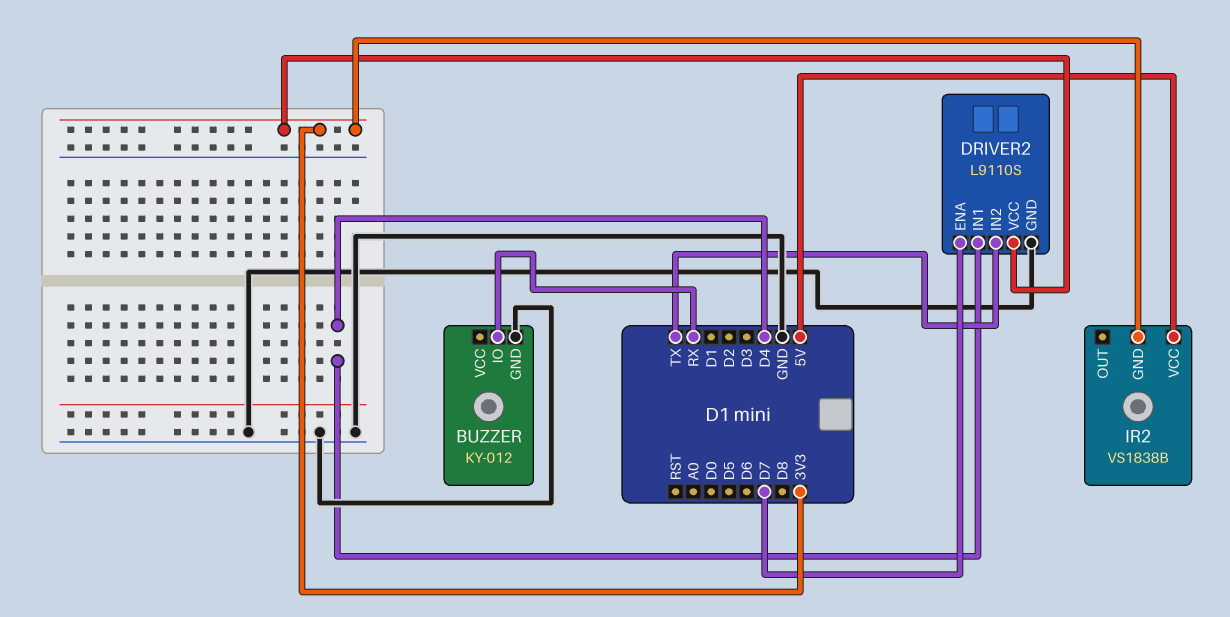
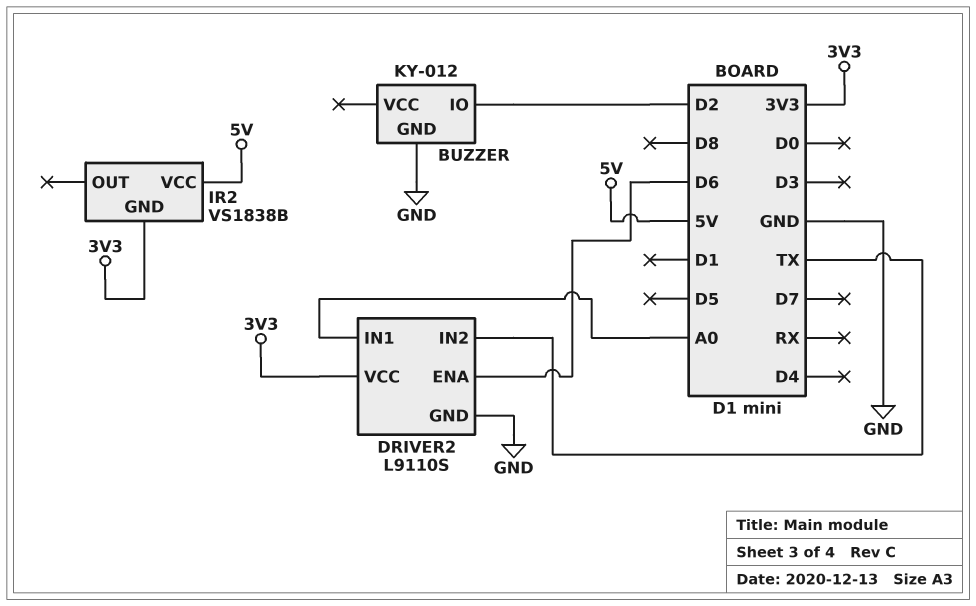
BUZZER pin IO: RX -> D2
DRIVER2 pin ENA: D7 -> D6
DRIVER2 pin IN1: D4 -> A0

